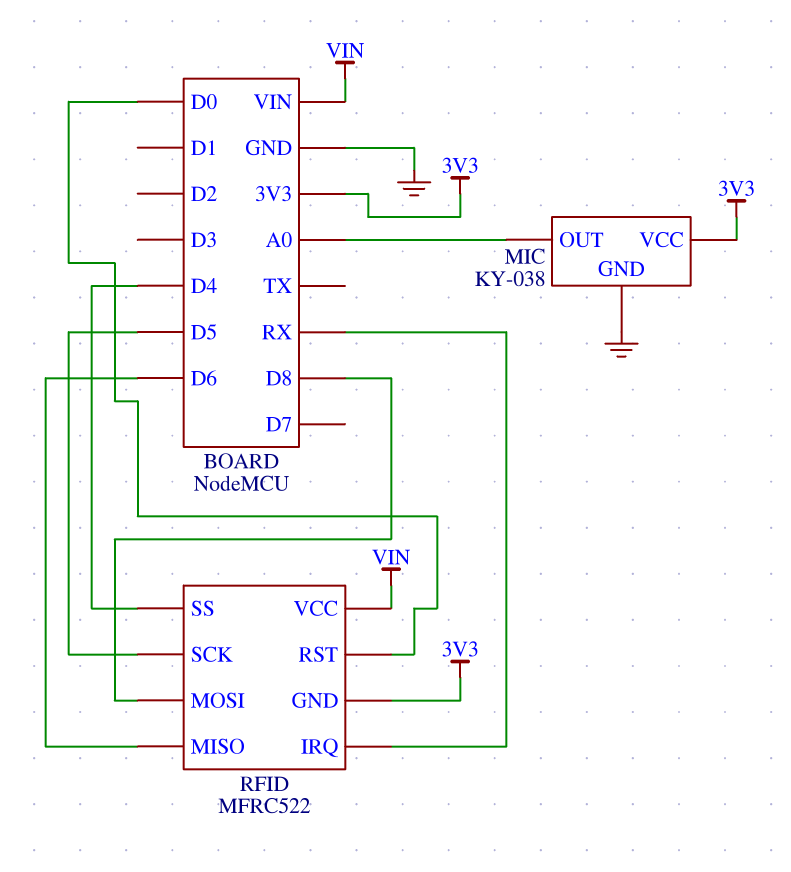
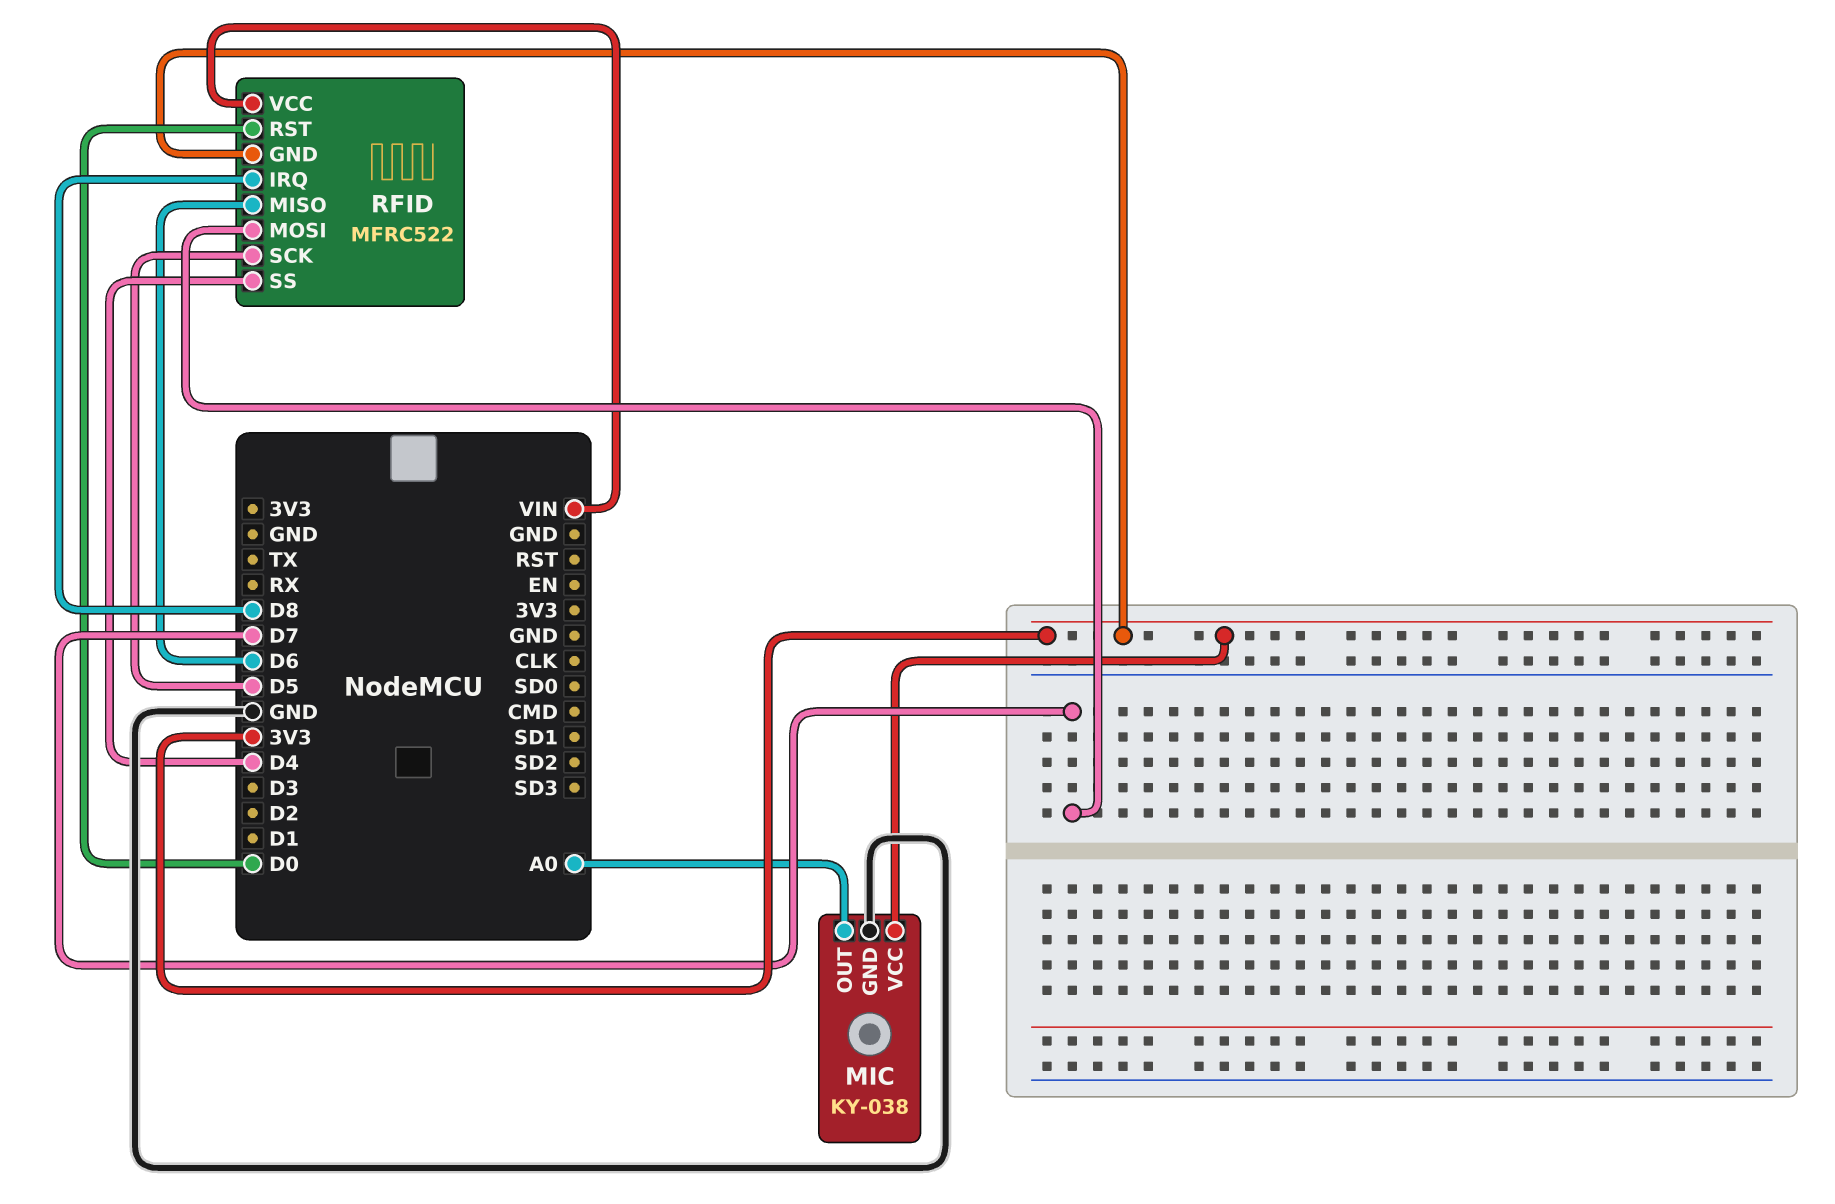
RFID pin IRQ: RX -> D8
RFID pin MOSI: D8 -> D7

